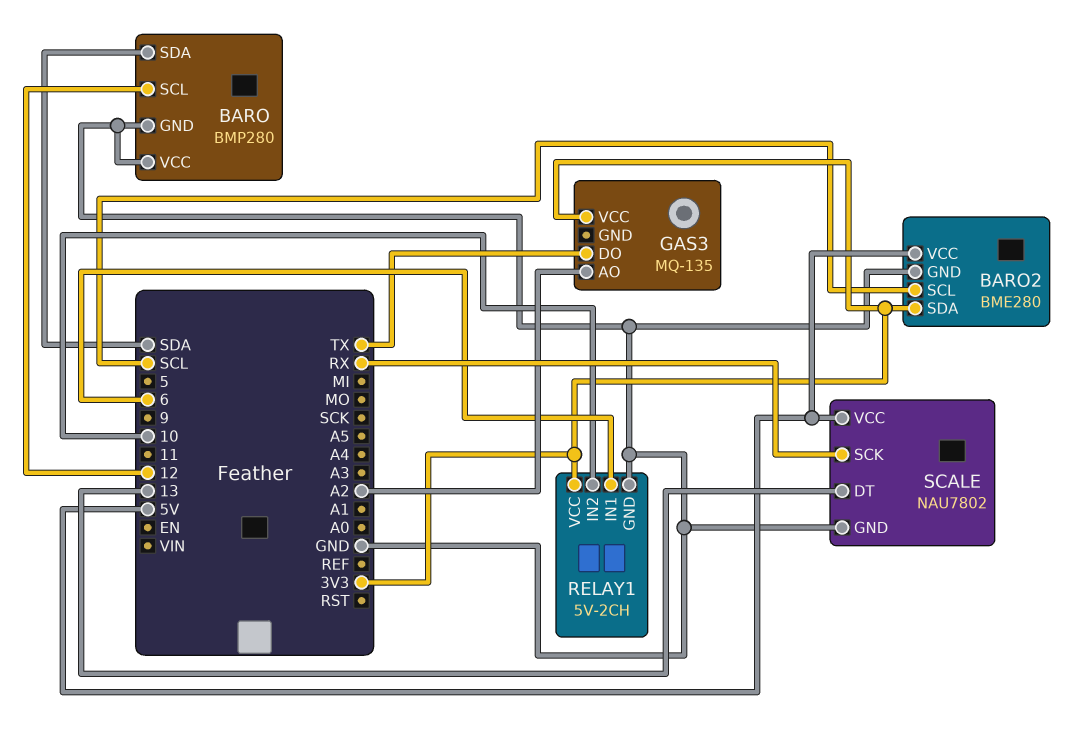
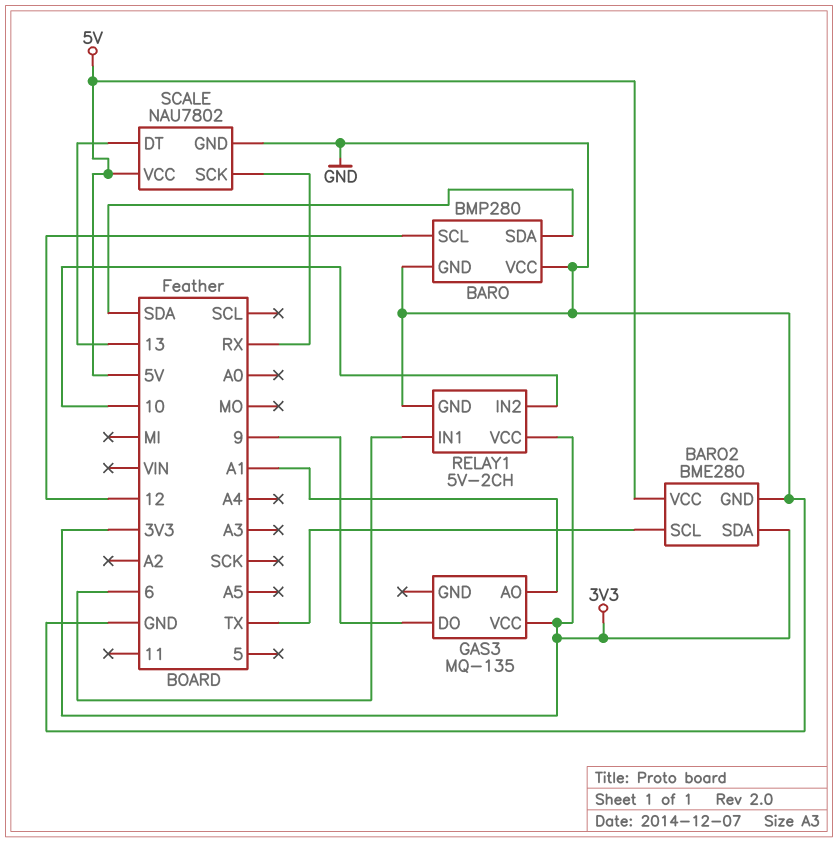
BARO2 pin SCL: SCL -> TX
GAS3 pin AO: A2 -> A1
GAS3 pin DO: TX -> 9

